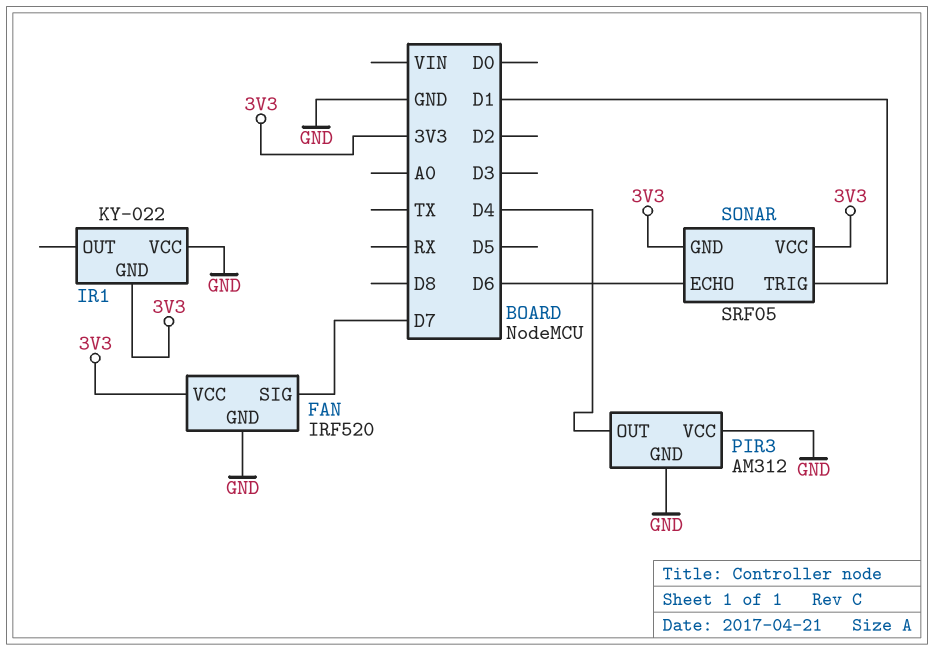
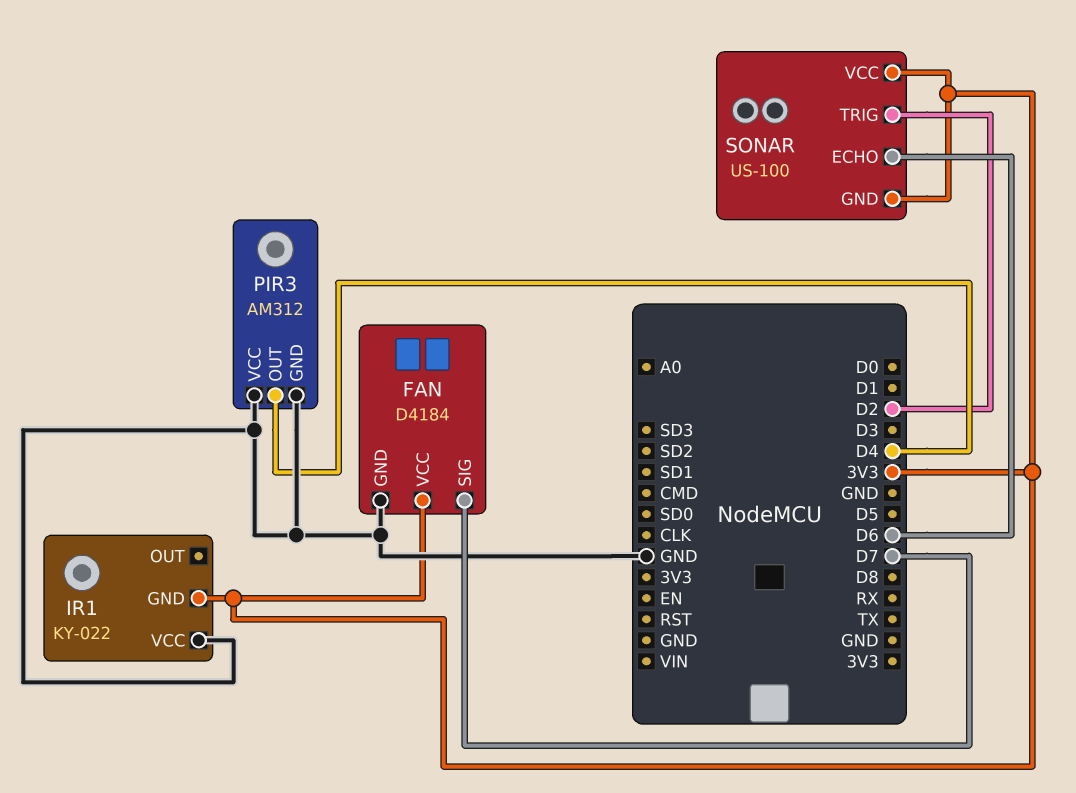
FAN: IRF520 -> D4184
SONAR: SRF05 -> US-100
SONAR pin TRIG: D1 -> D2

